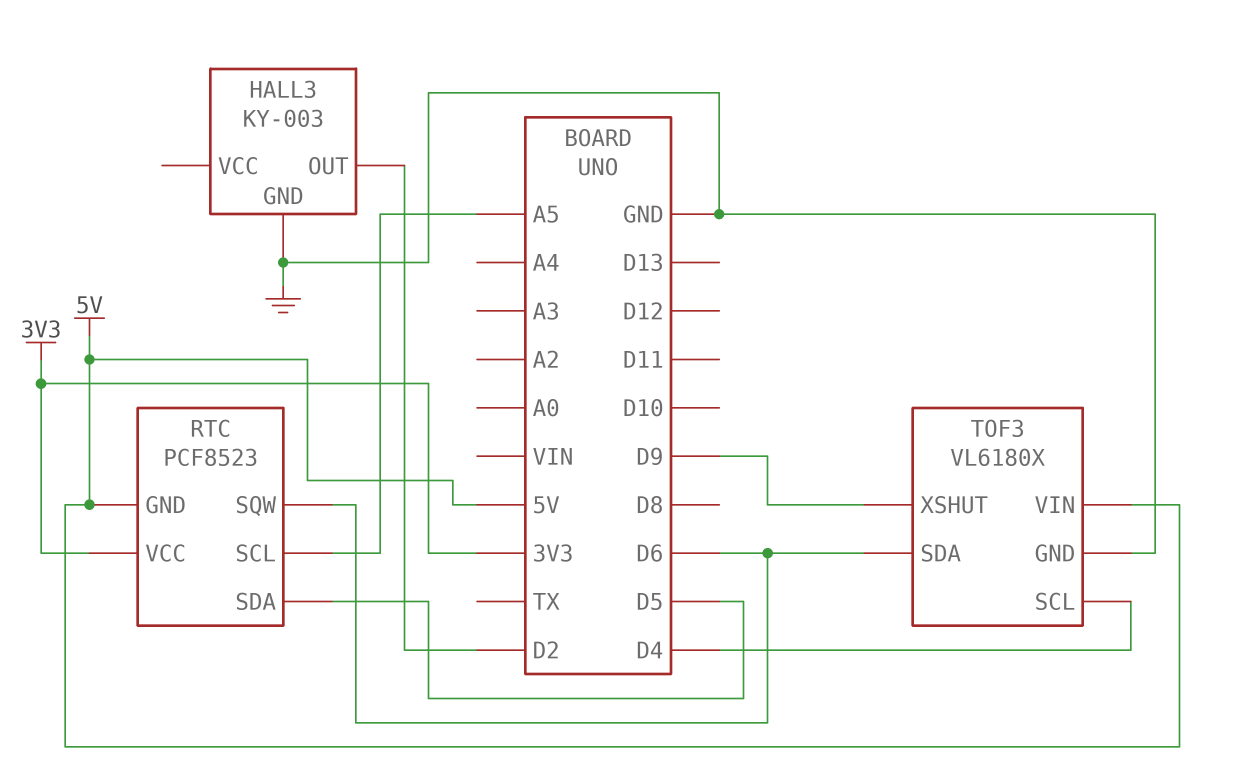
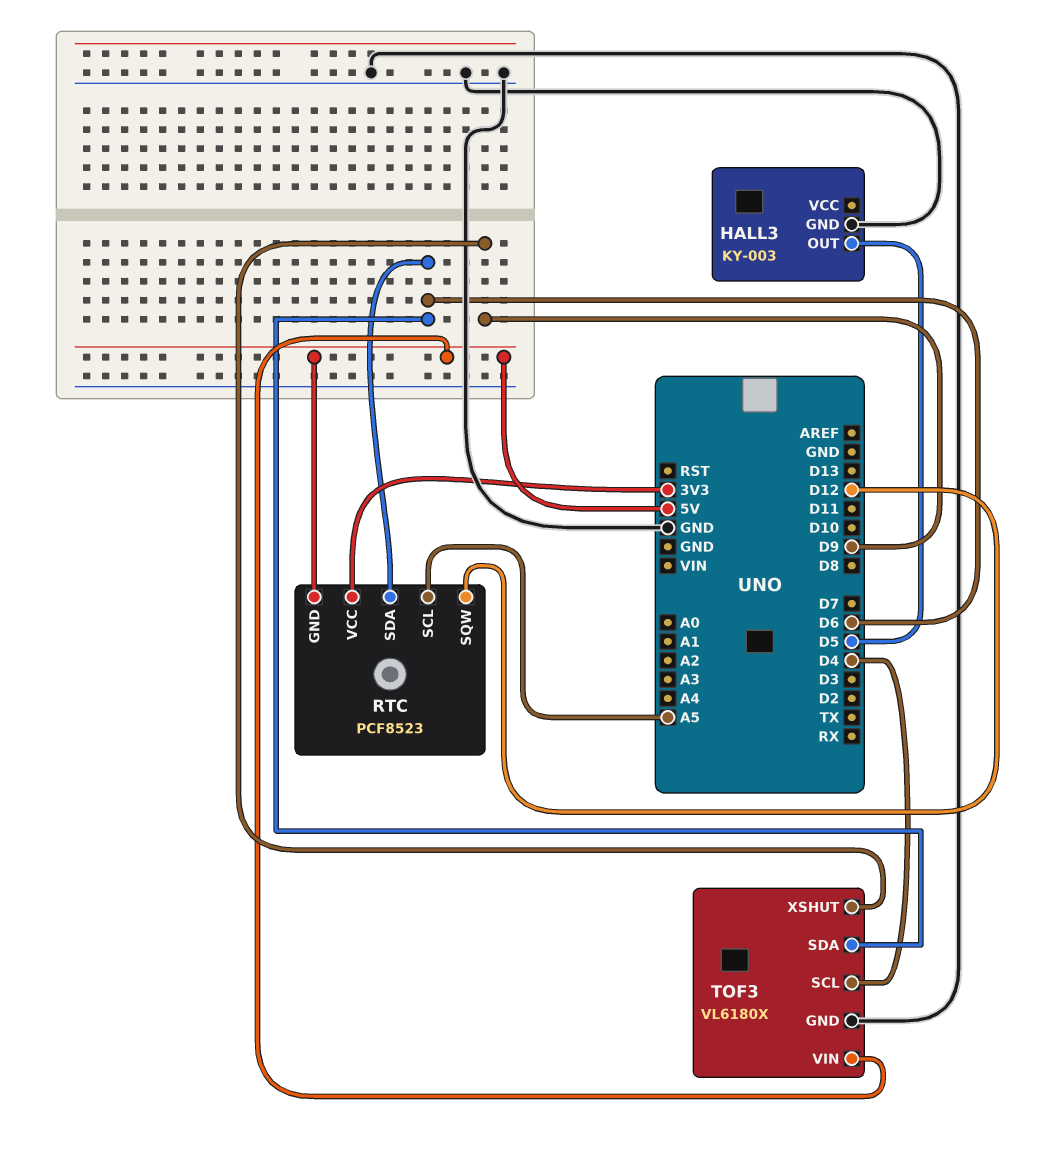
HALL3 pin OUT: D2 -> D5
RTC pin SDA: D5 -> D6
RTC pin SQW: D6 -> D12

